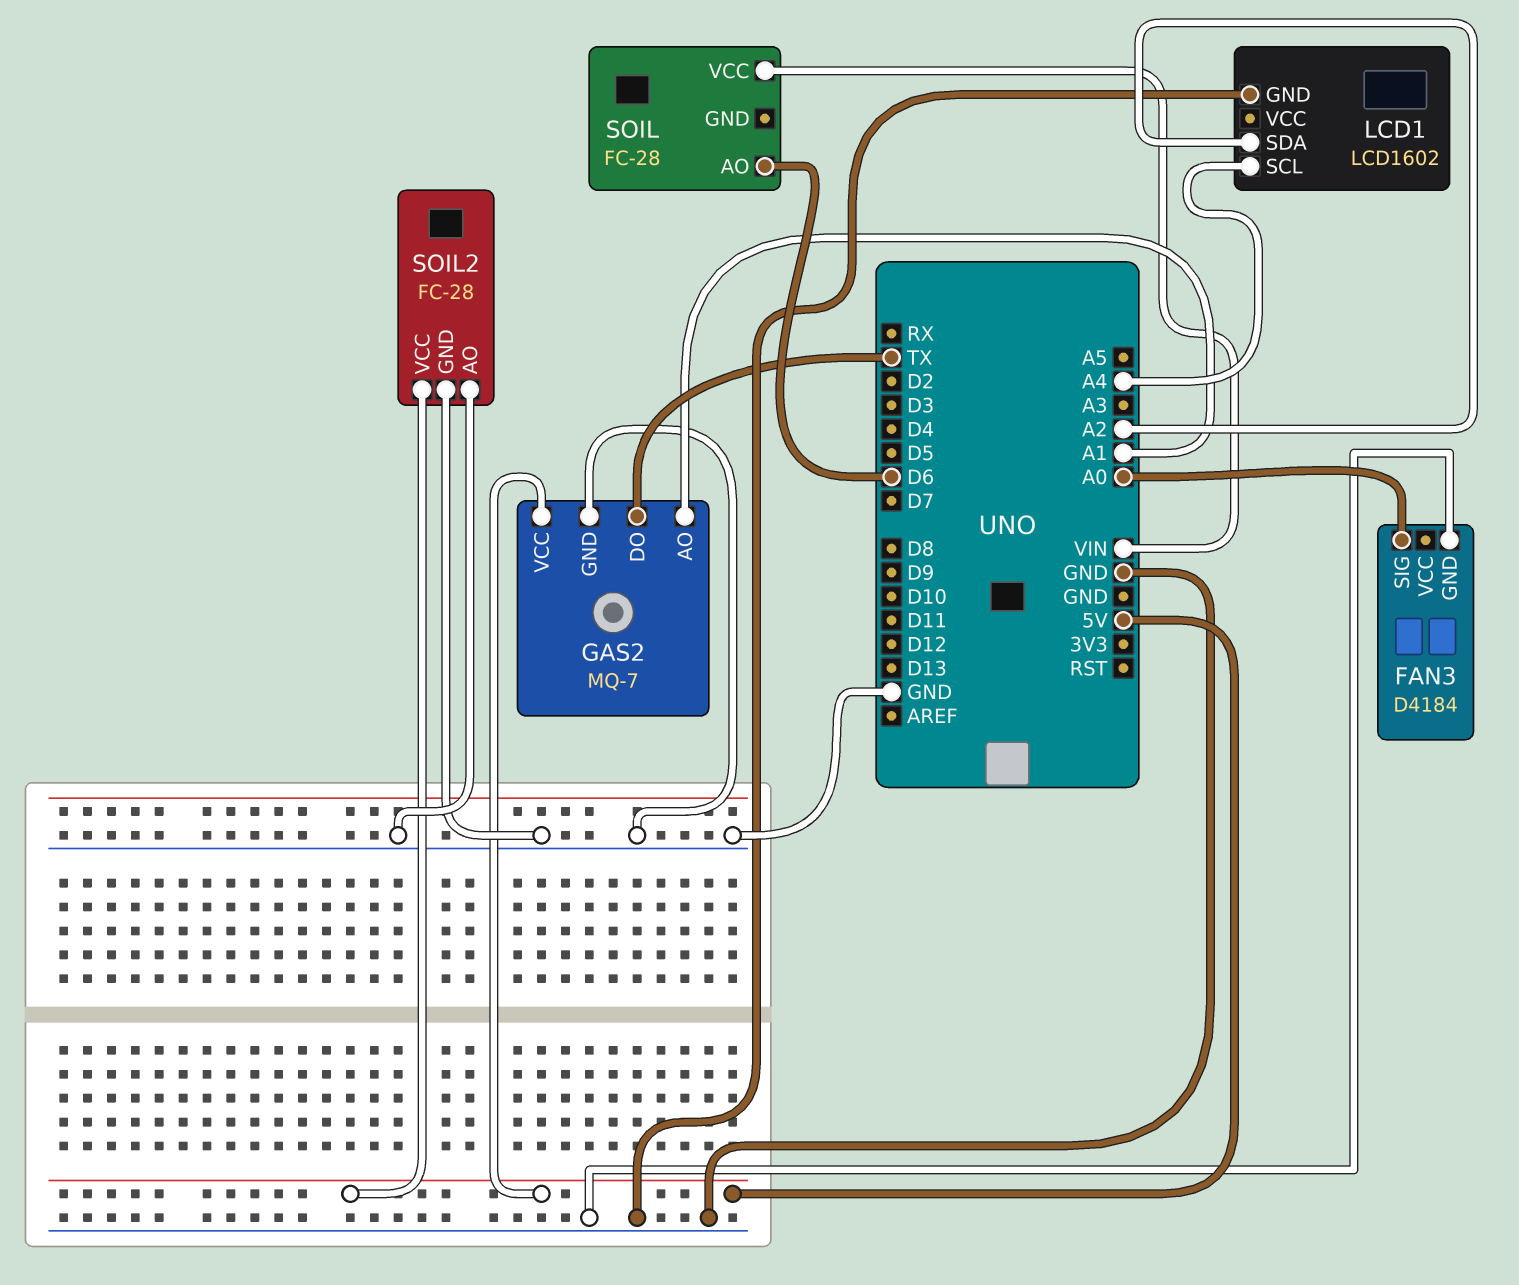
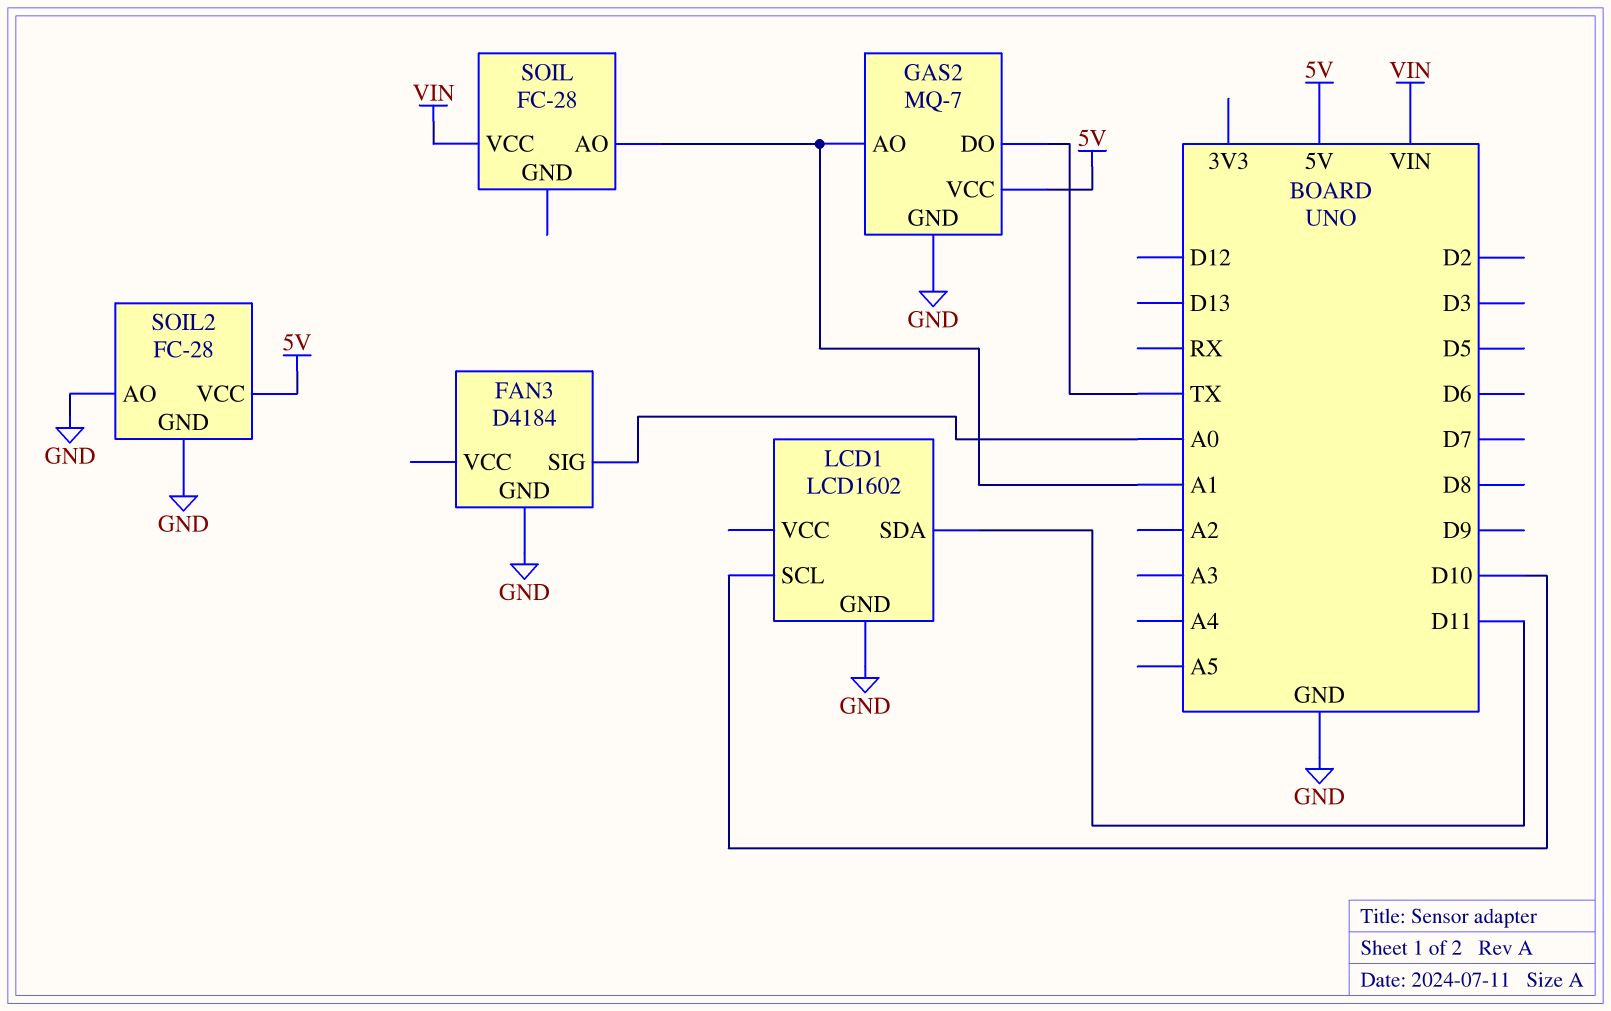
LCD1 pin SCL: A4 -> D10
LCD1 pin SDA: A2 -> D11
SOIL pin AO: D6 -> A1

